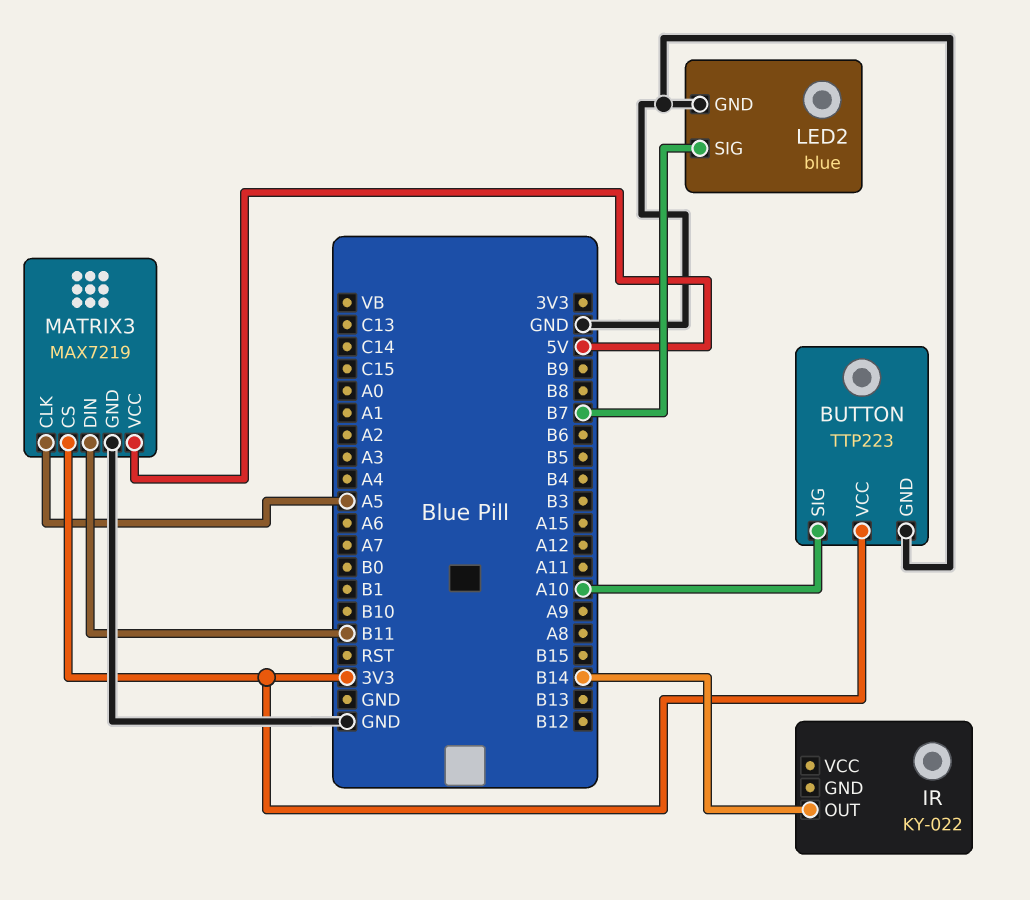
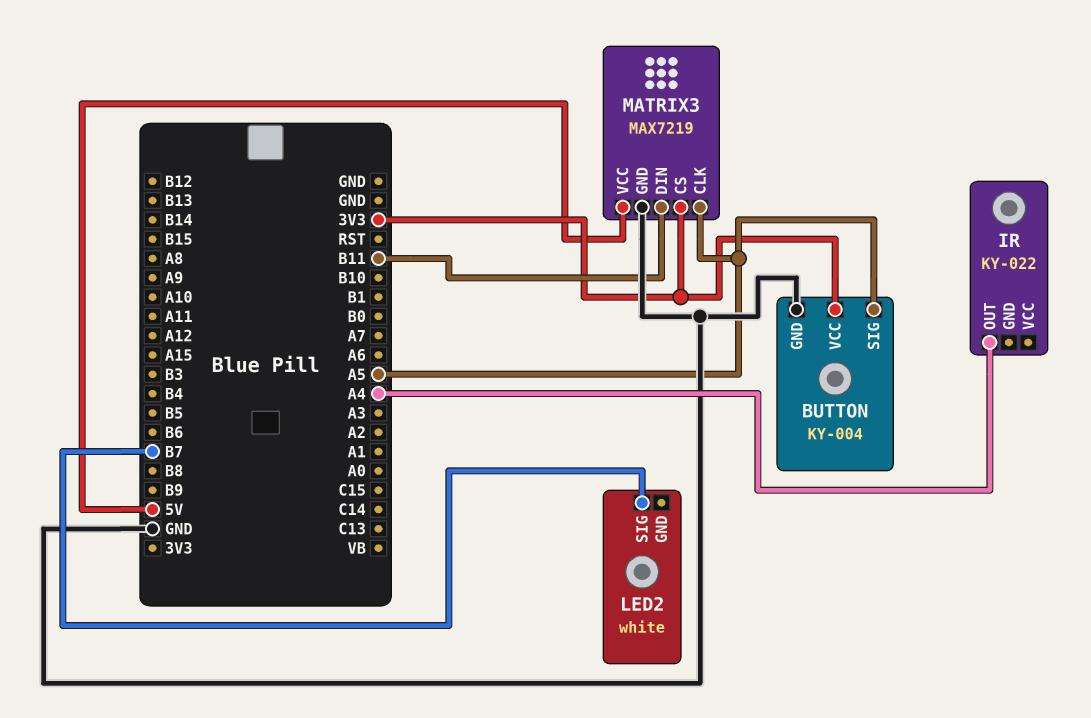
BUTTON: TTP223 -> KY-004
BUTTON pin SIG: A10 -> A5
IR pin OUT: B14 -> A4
LED2: blue -> white
LED2 pin GND: GND -> none

